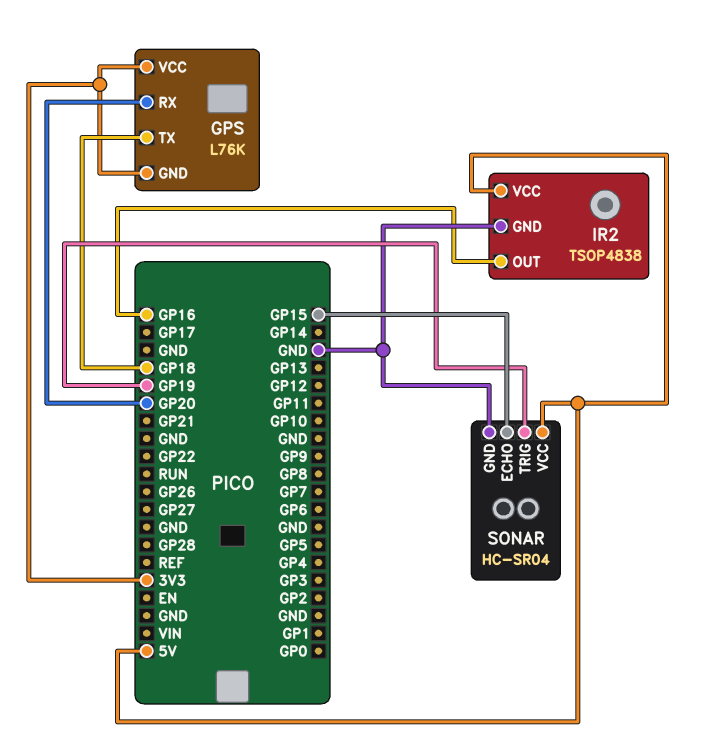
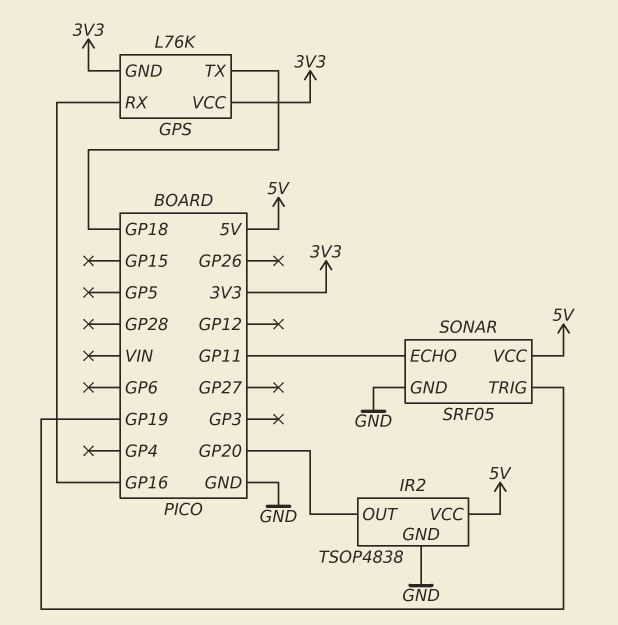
GPS pin RX: GP20 -> GP16
IR2 pin OUT: GP16 -> GP20
SONAR: HC-SR04 -> SRF05
SONAR pin ECHO: GP15 -> GP11

